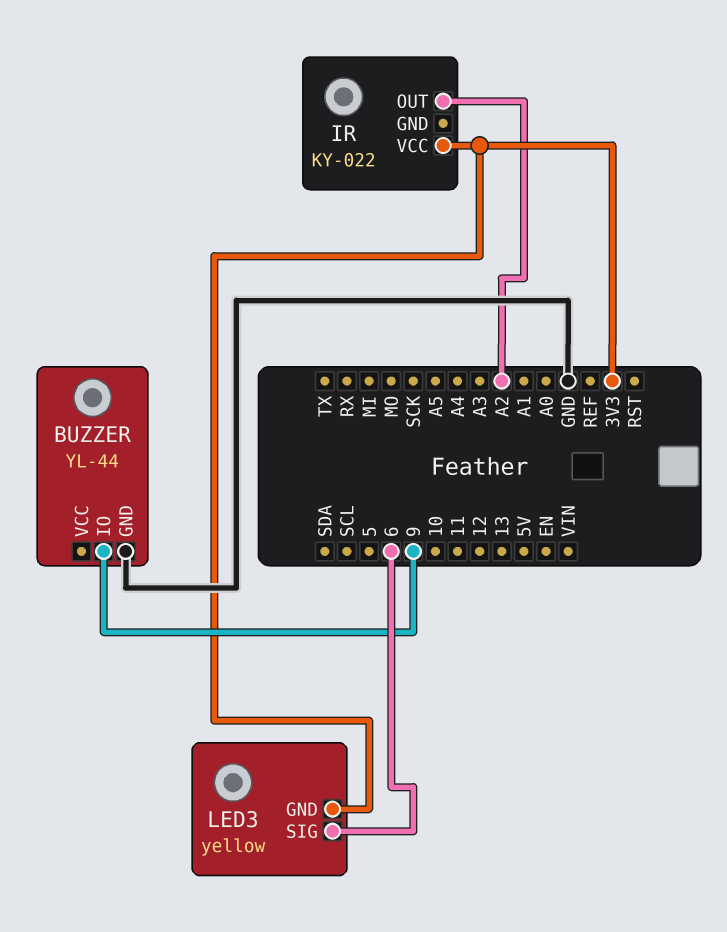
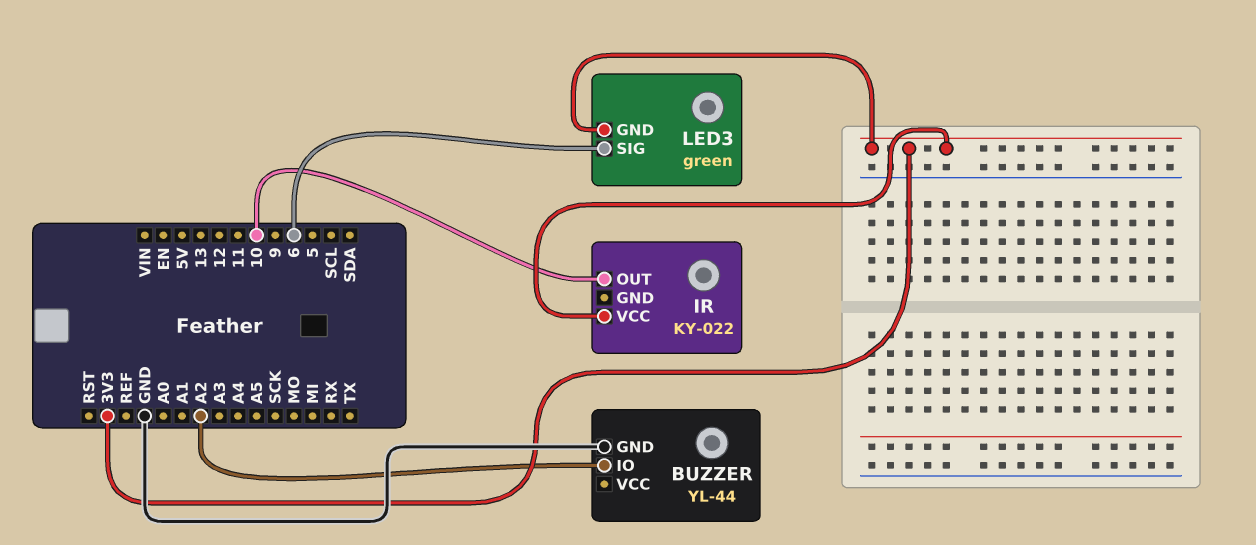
BUZZER pin IO: 9 -> A2
IR pin OUT: A2 -> 10
LED3: yellow -> green

